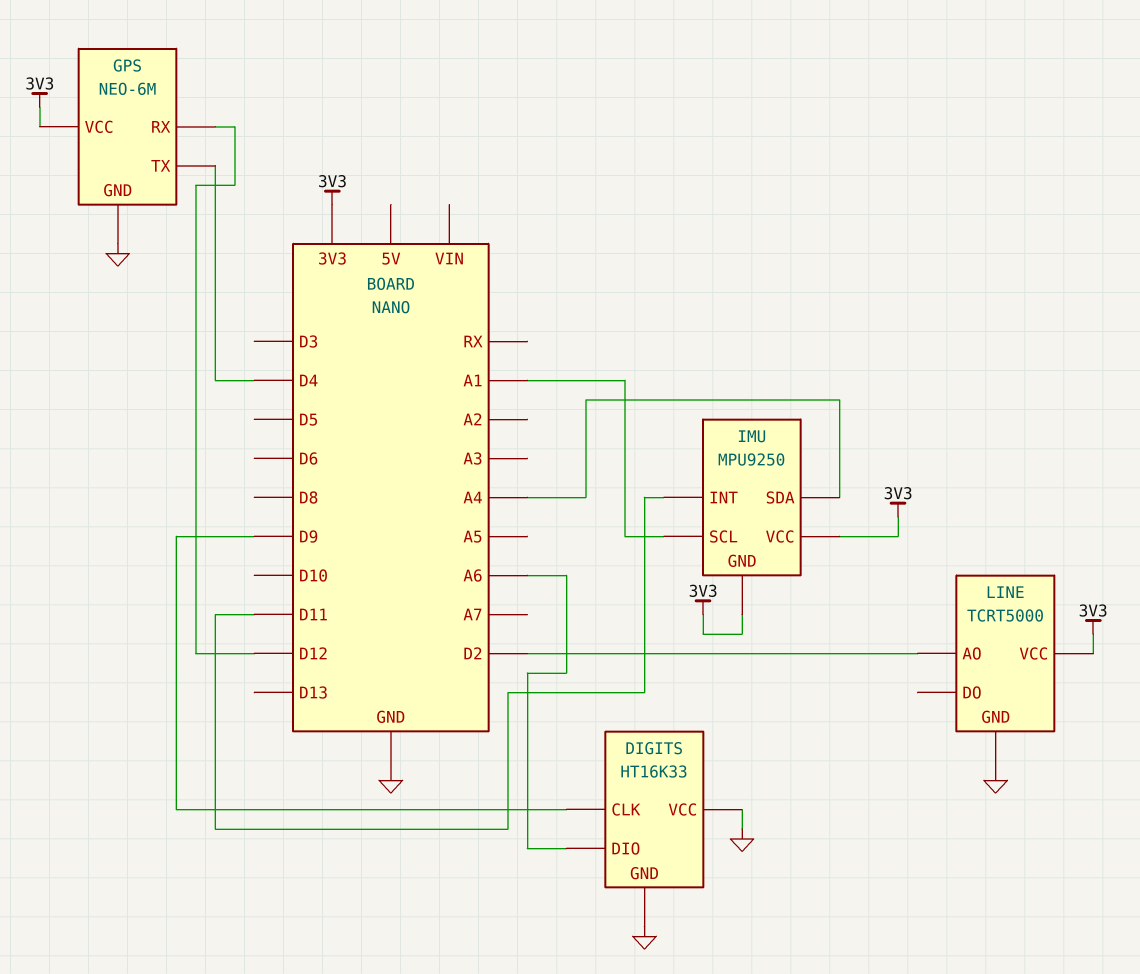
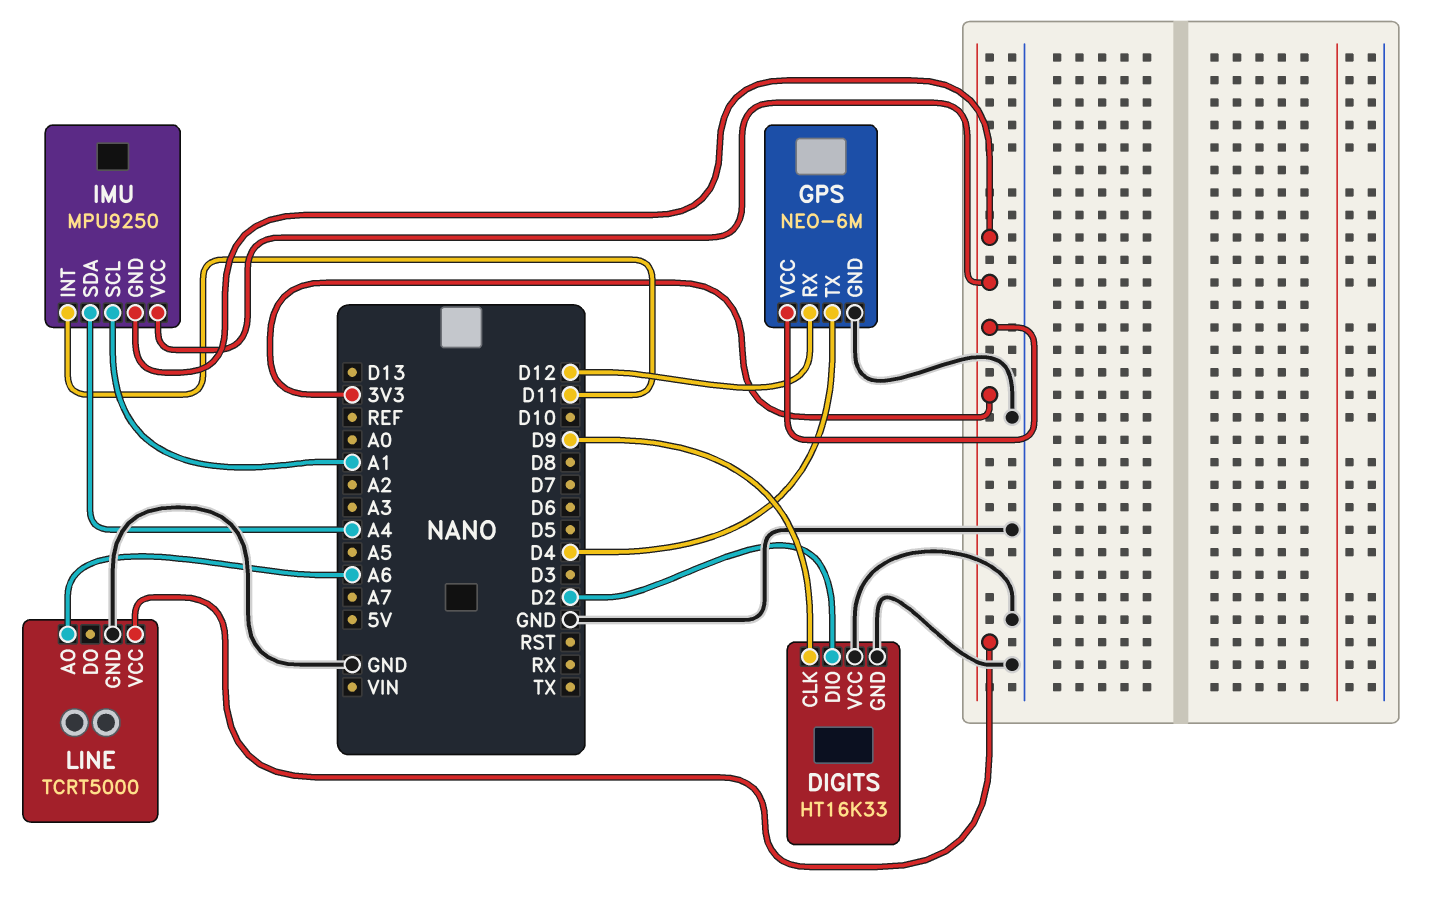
DIGITS pin DIO: A6 -> D2
LINE pin AO: D2 -> A6

